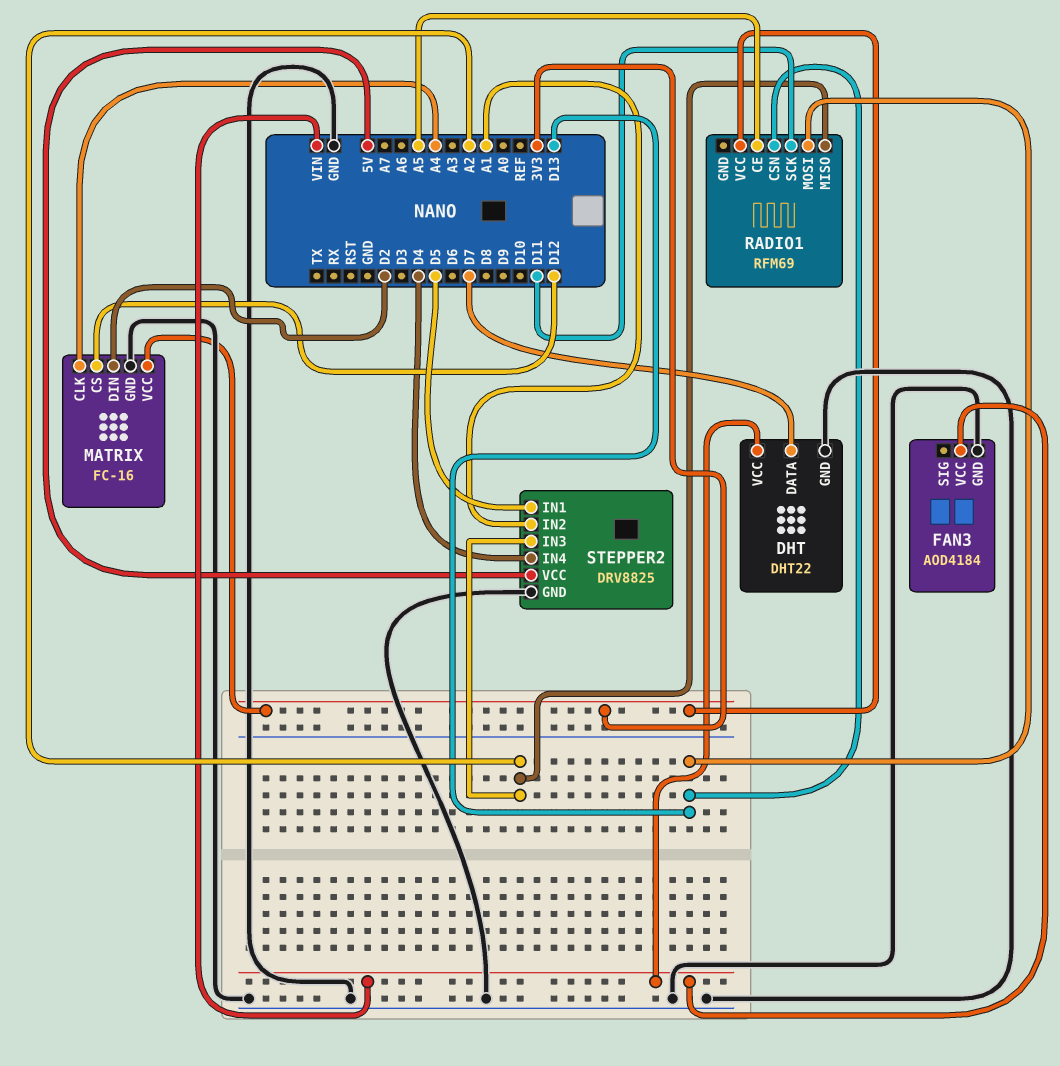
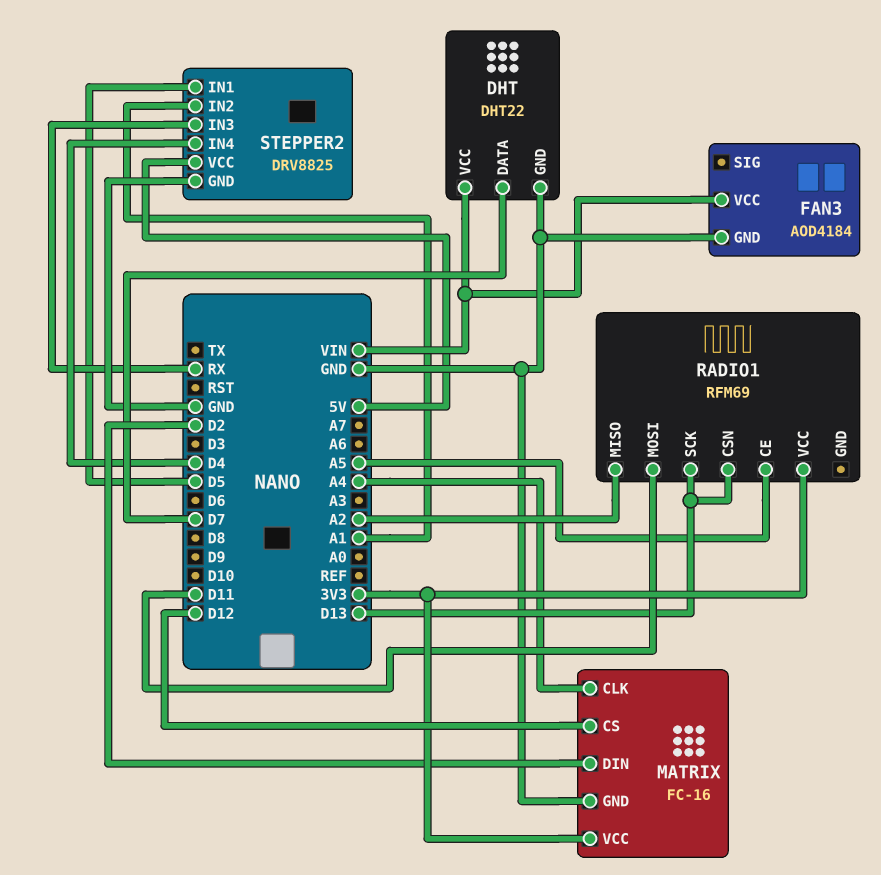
RADIO1 pin MOSI: D13 -> D11
RADIO1 pin SCK: D11 -> D13
STEPPER2 pin IN3: A2 -> RX

